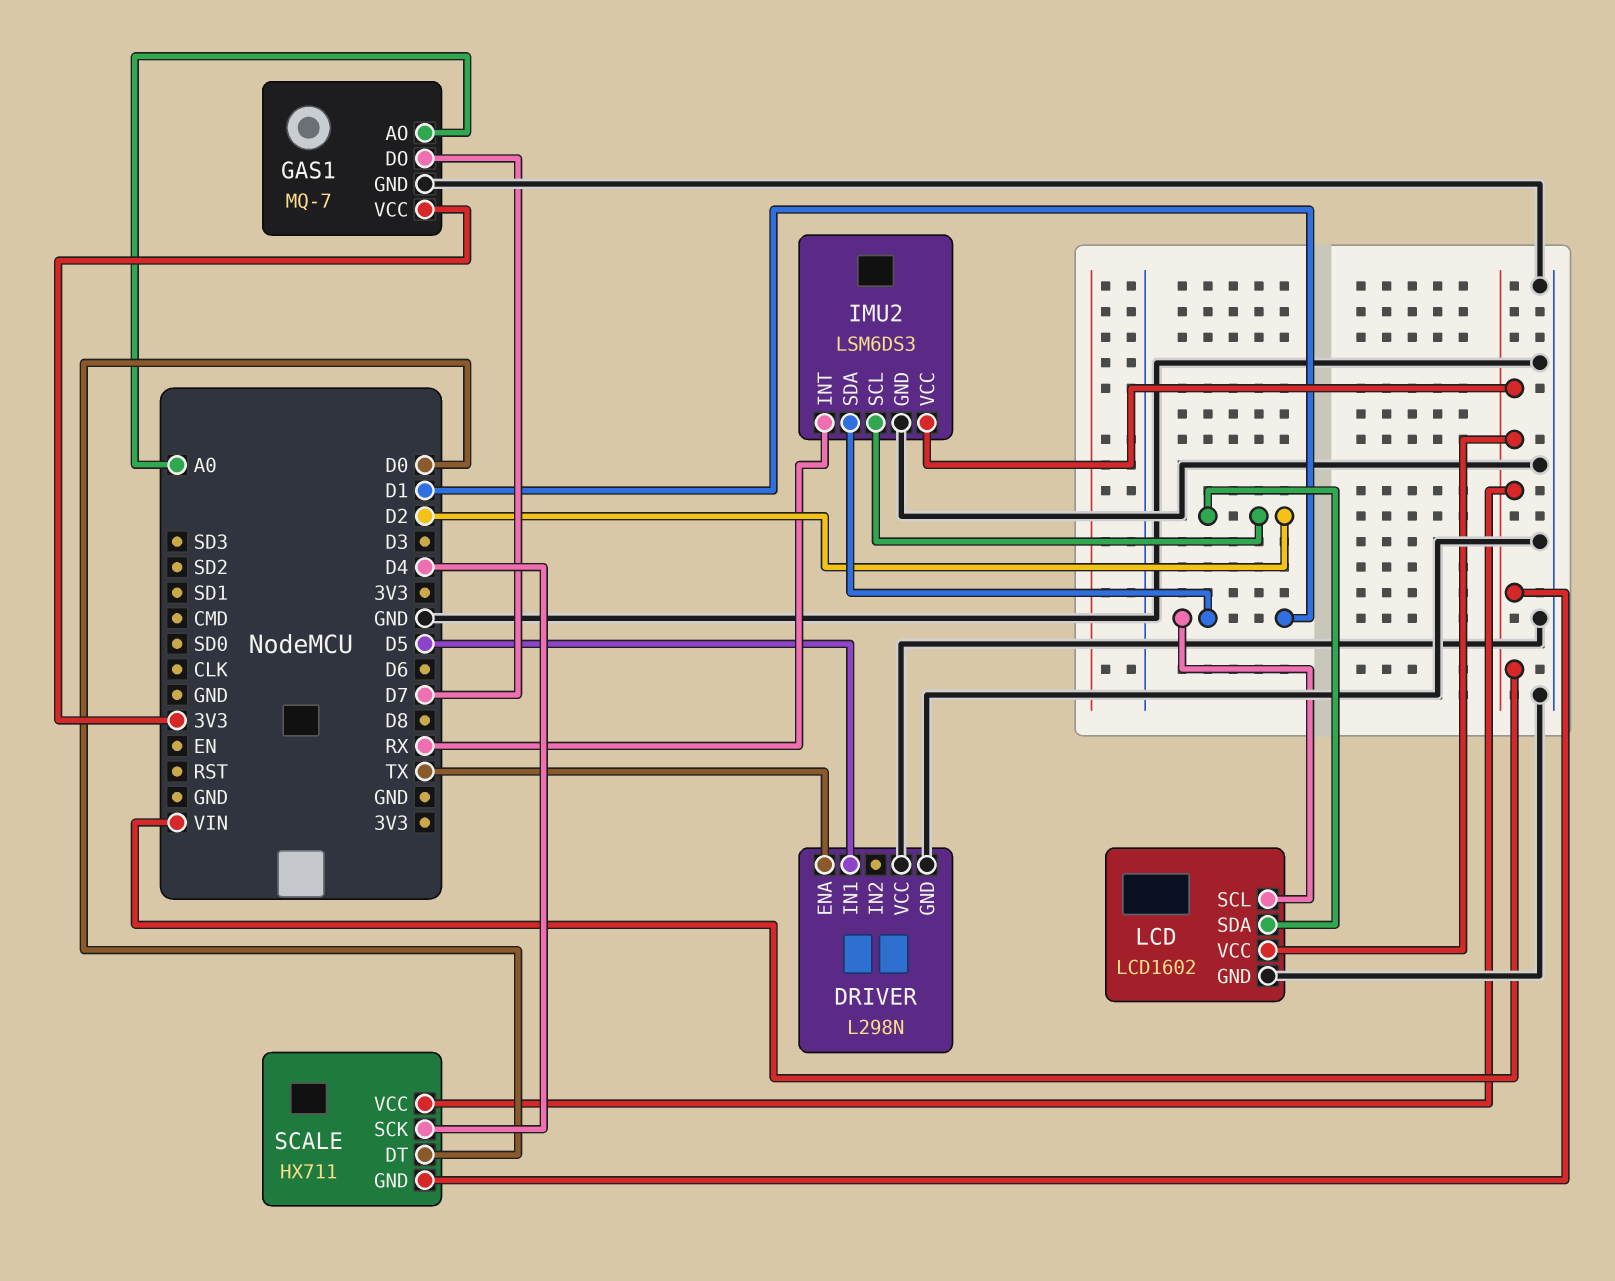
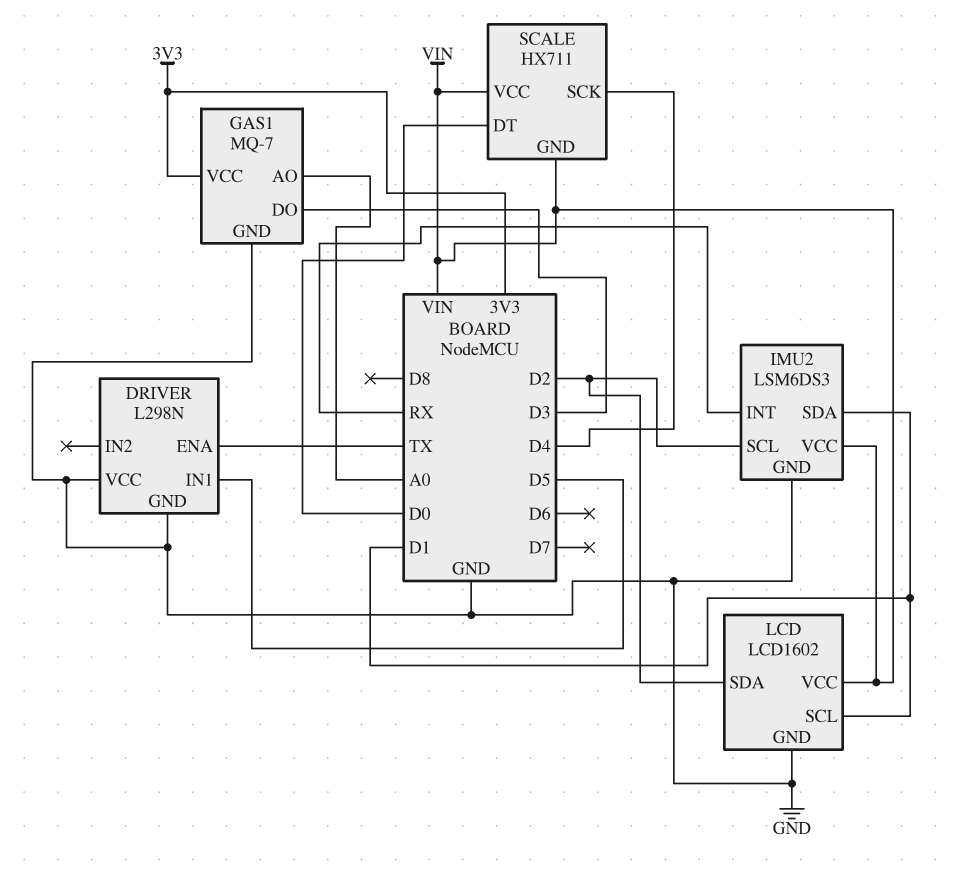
GAS1 pin DO: D7 -> D3

